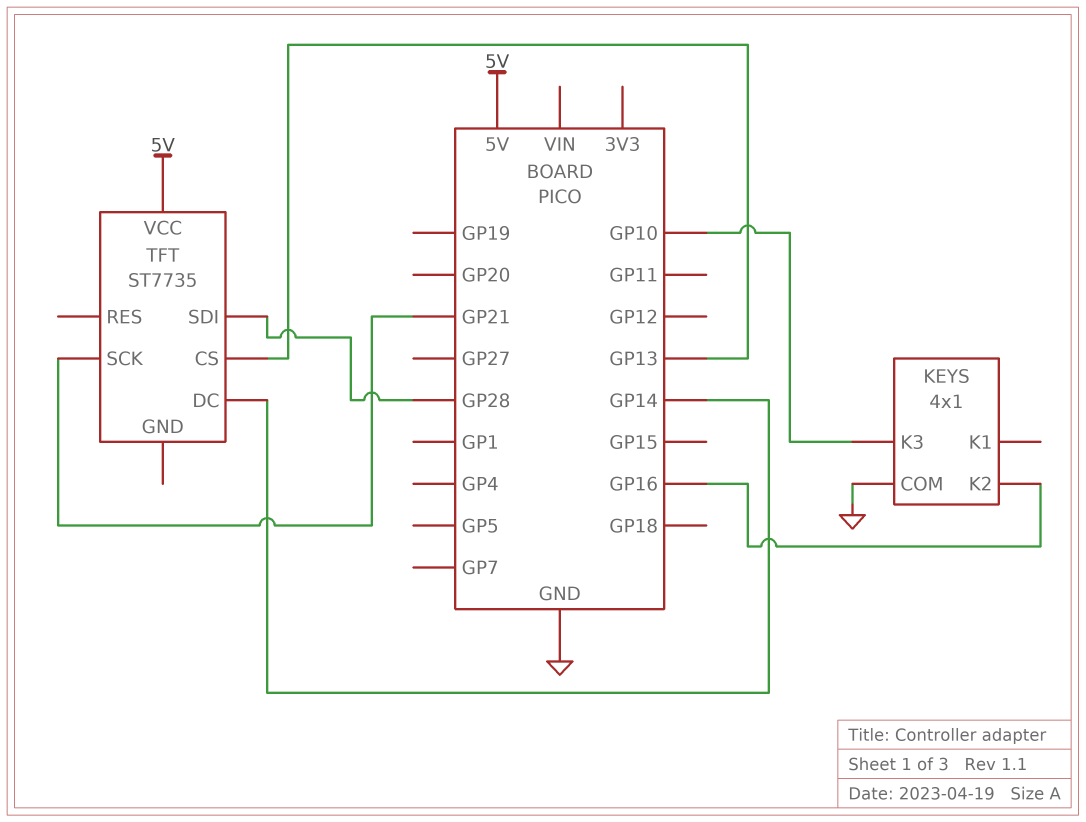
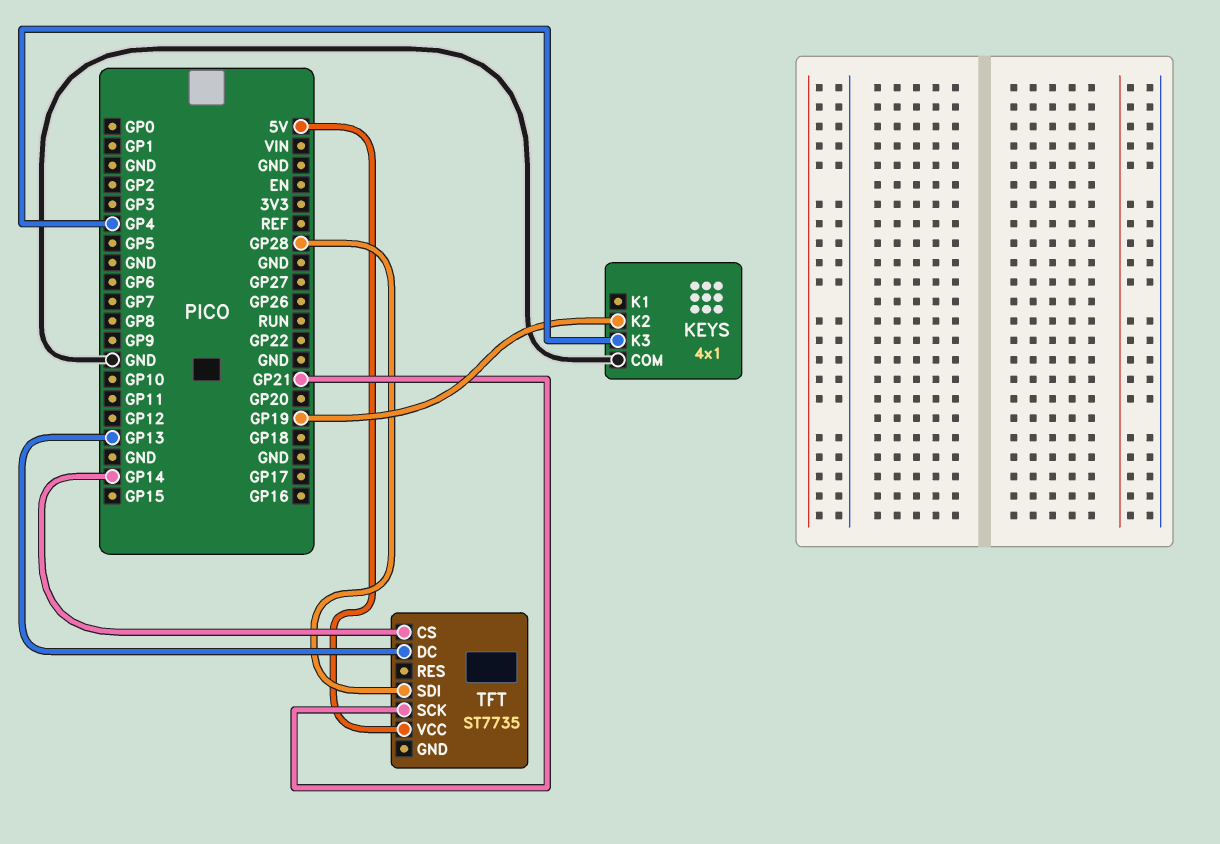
KEYS pin K2: GP16 -> GP19
KEYS pin K3: GP10 -> GP4
TFT pin CS: GP13 -> GP14
TFT pin DC: GP14 -> GP13

